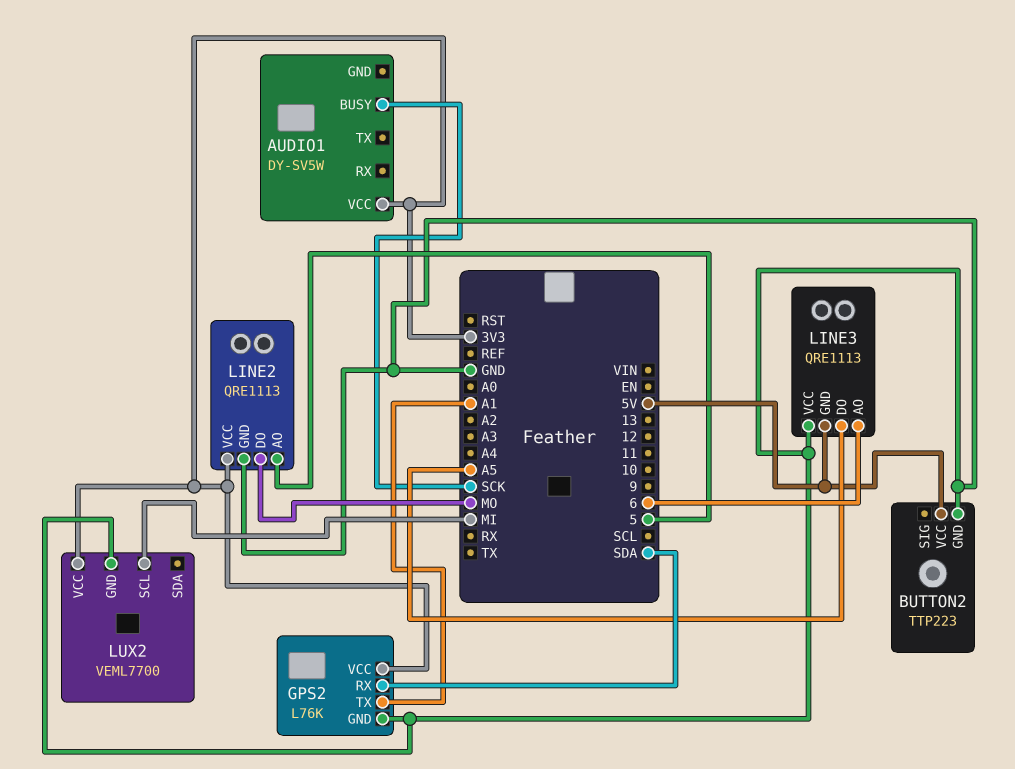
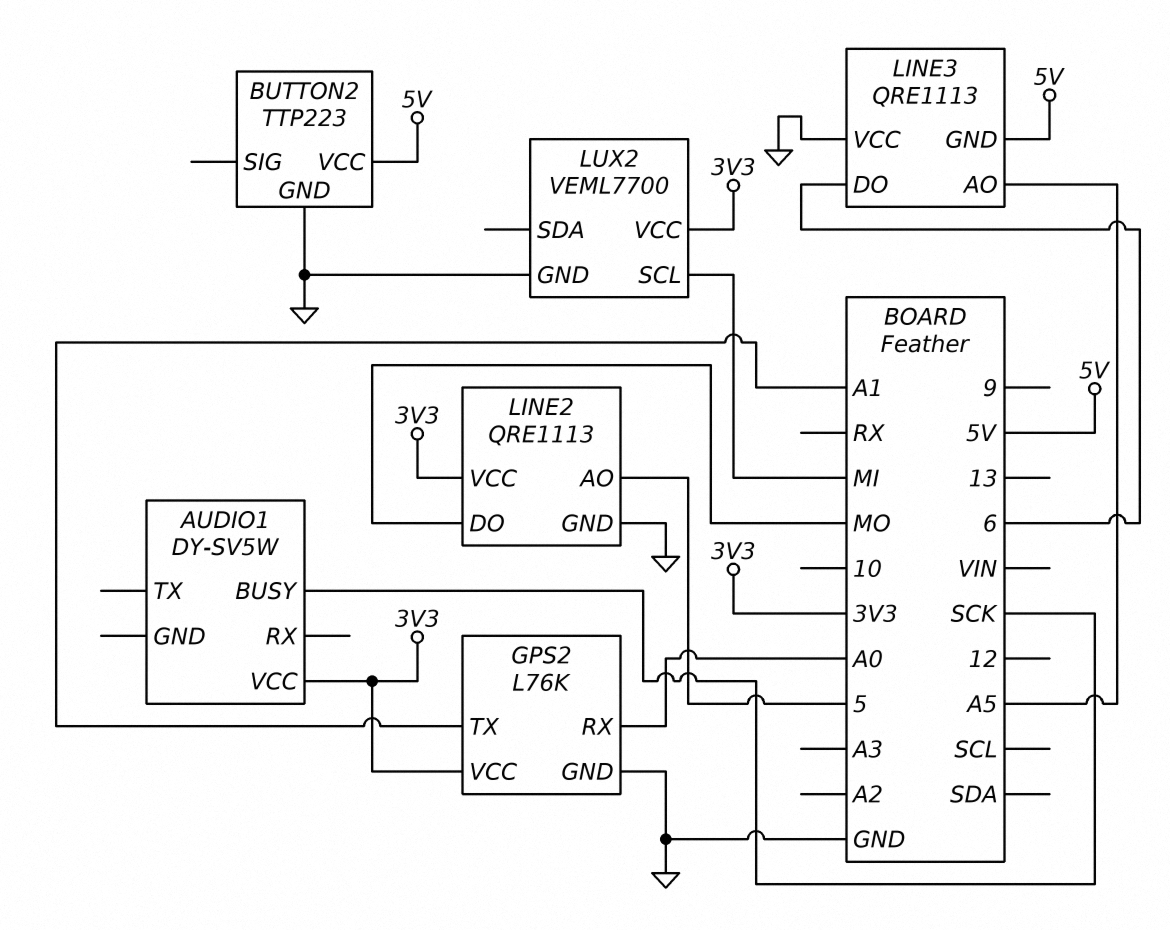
GPS2 pin RX: SDA -> A0
LINE3 pin AO: 6 -> A5
LINE3 pin DO: A5 -> 6

